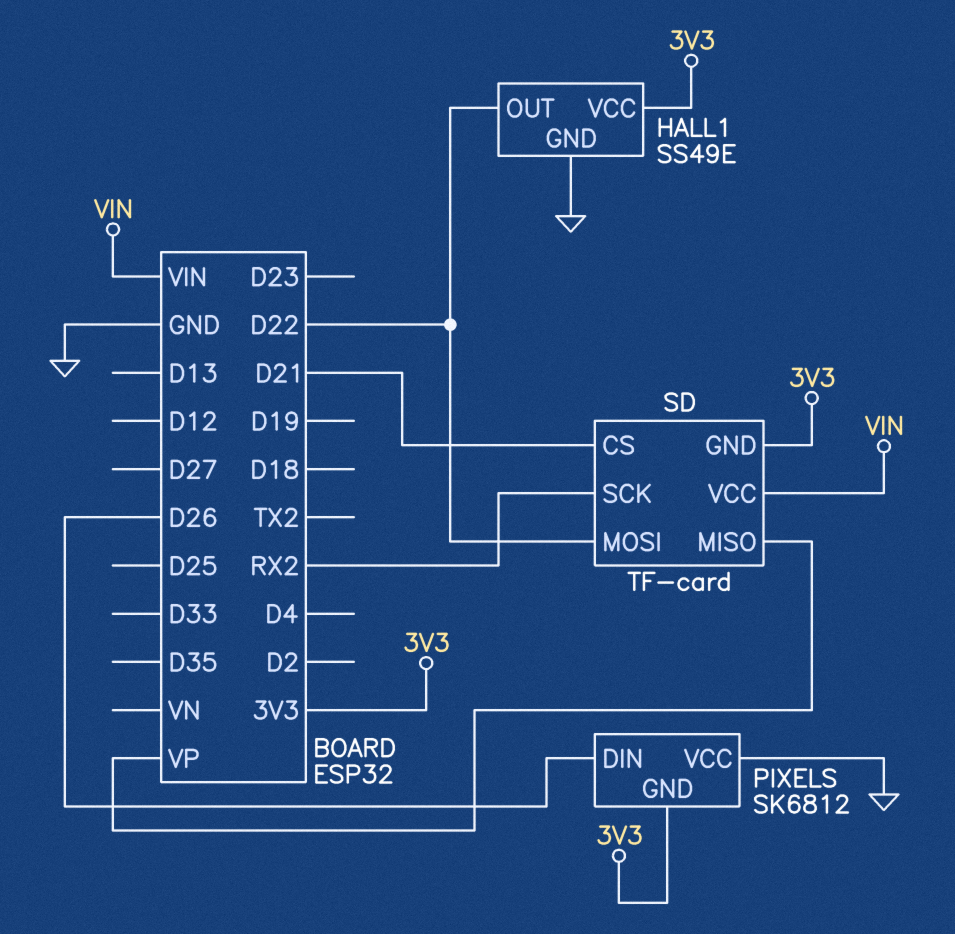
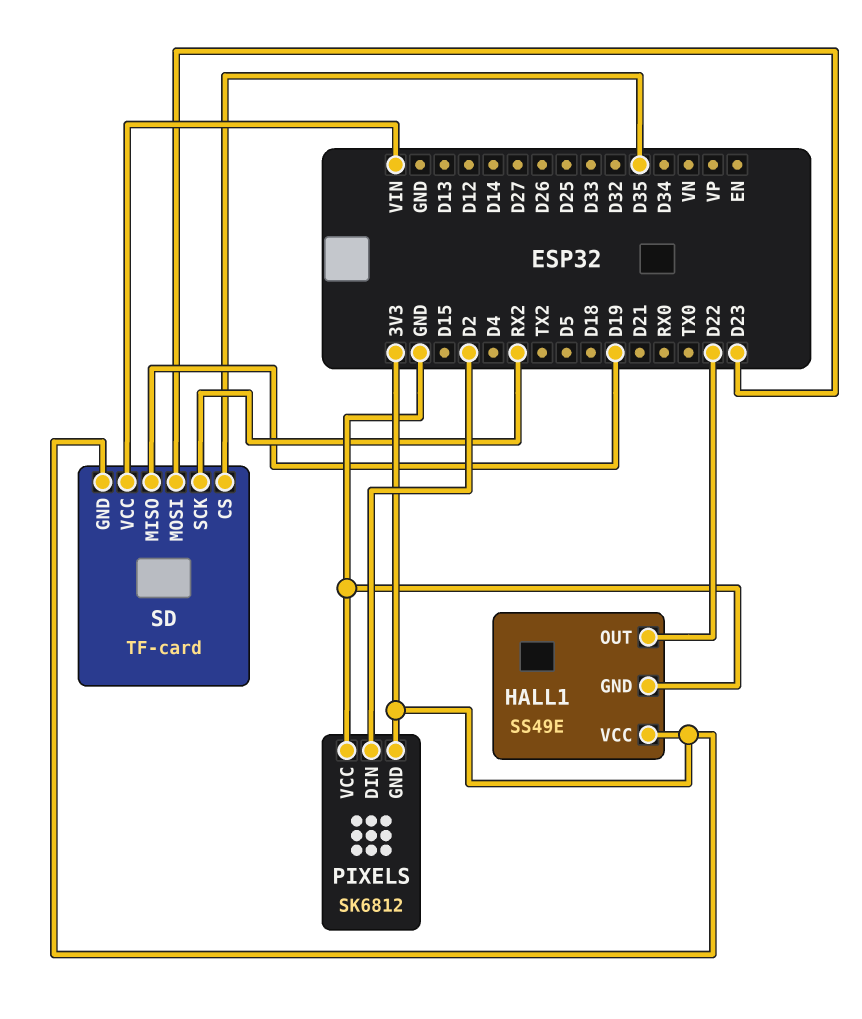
PIXELS pin DIN: D26 -> D2
SD pin CS: D21 -> D35
SD pin MISO: VP -> D19
SD pin MOSI: D22 -> D23

